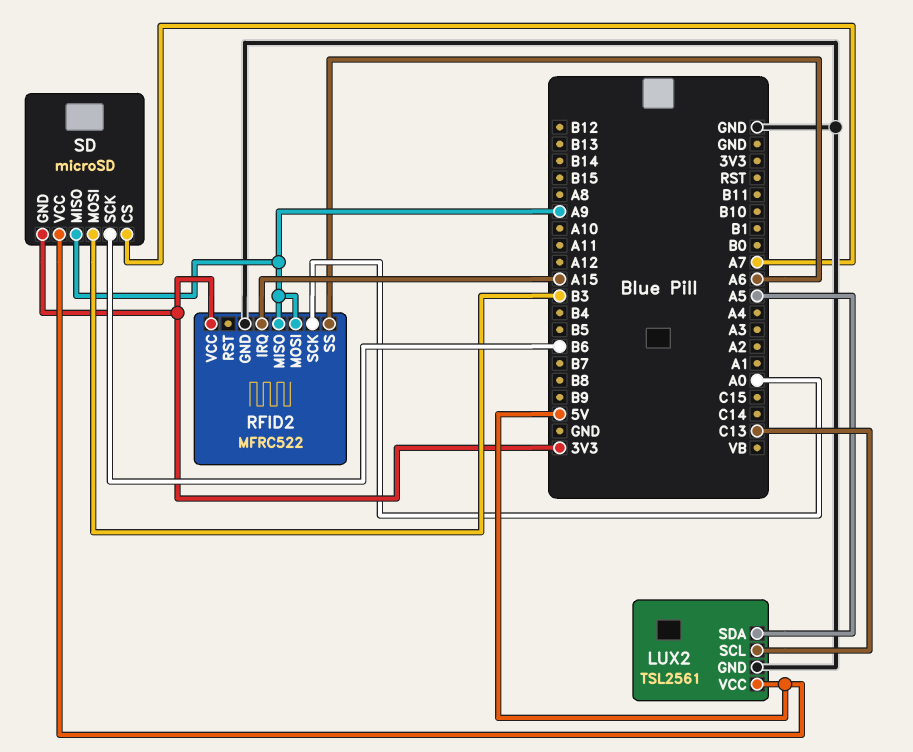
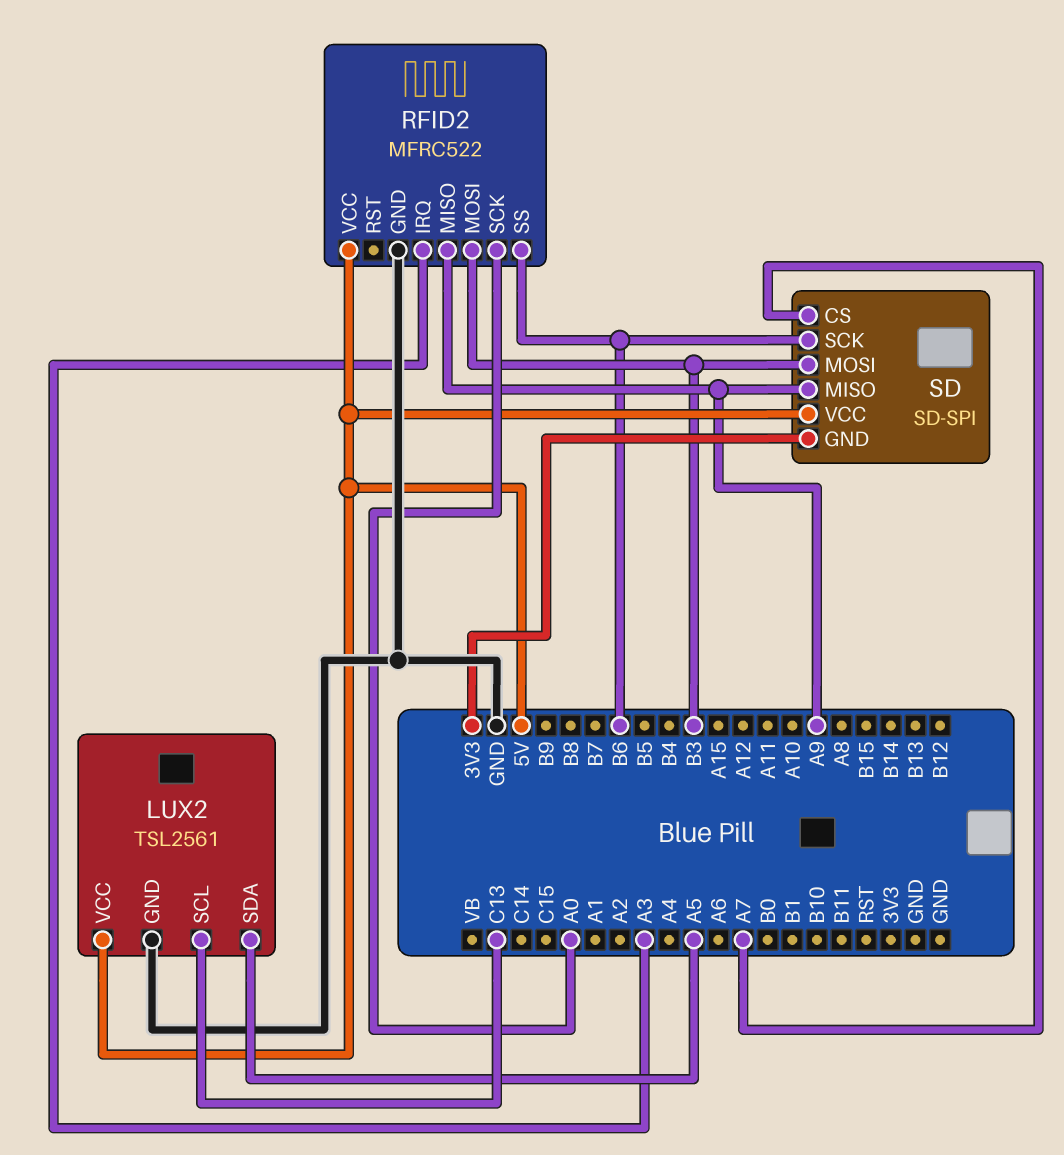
RFID2 pin IRQ: A15 -> A3
RFID2 pin MOSI: A9 -> B3
RFID2 pin SS: A6 -> B6
RFID2 pin VCC: 3V3 -> 5V
SD: microSD -> SD-SPI

